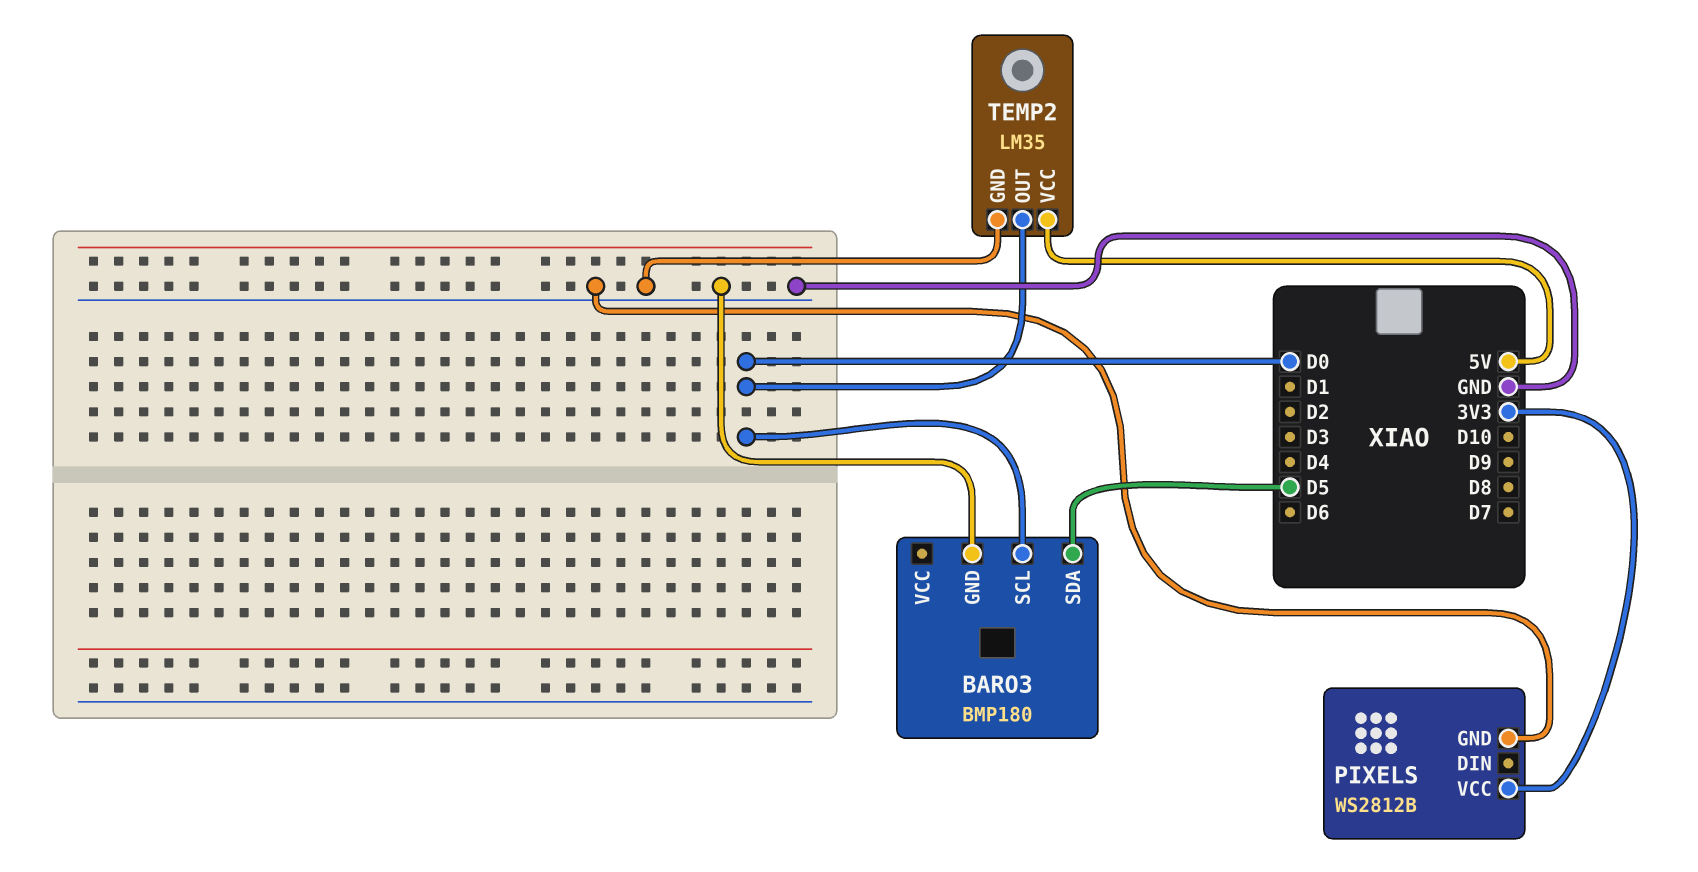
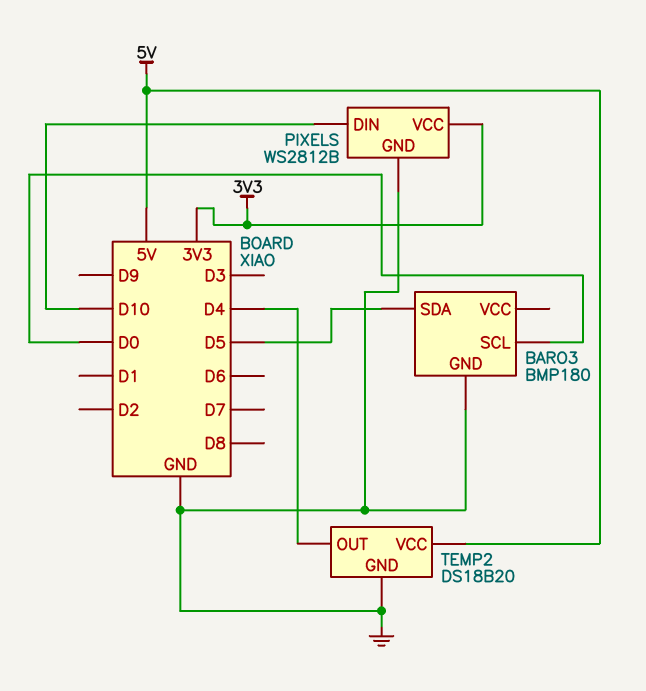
PIXELS pin DIN: none -> D10
TEMP2: LM35 -> DS18B20
TEMP2 pin OUT: D0 -> D4

